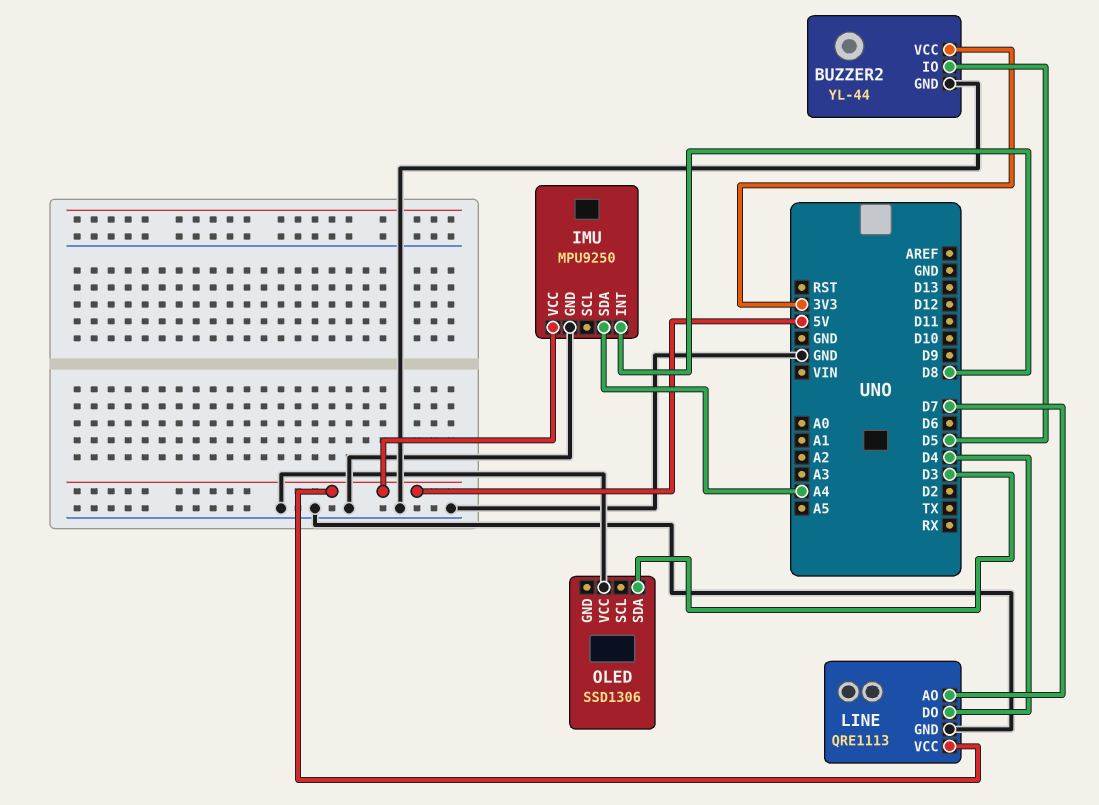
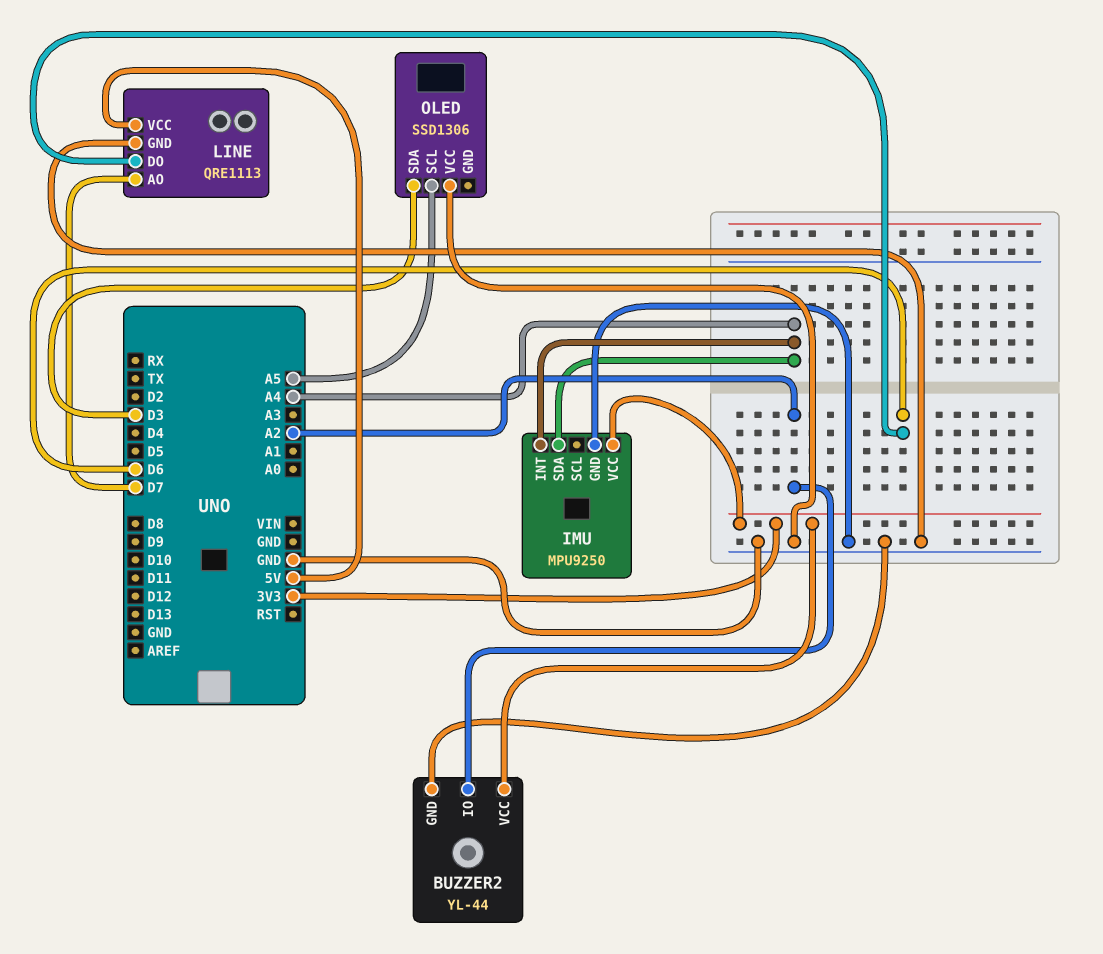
BUZZER2 pin IO: D5 -> A2
IMU pin INT: D8 -> A4
IMU pin VCC: 5V -> 3V3
LINE pin DO: D4 -> D6
OLED pin SCL: none -> A5

